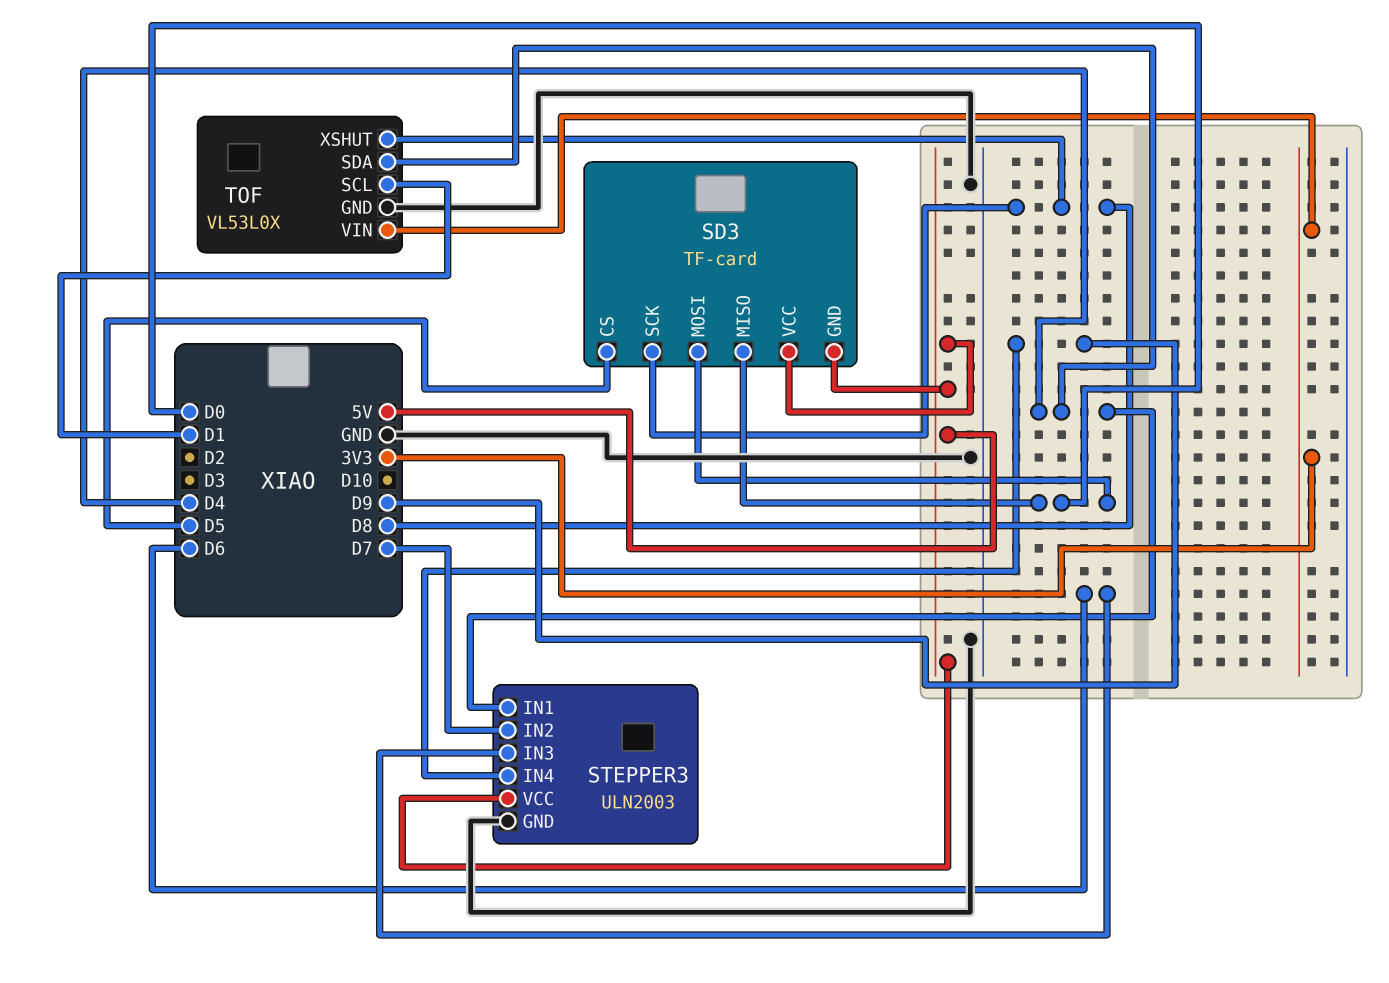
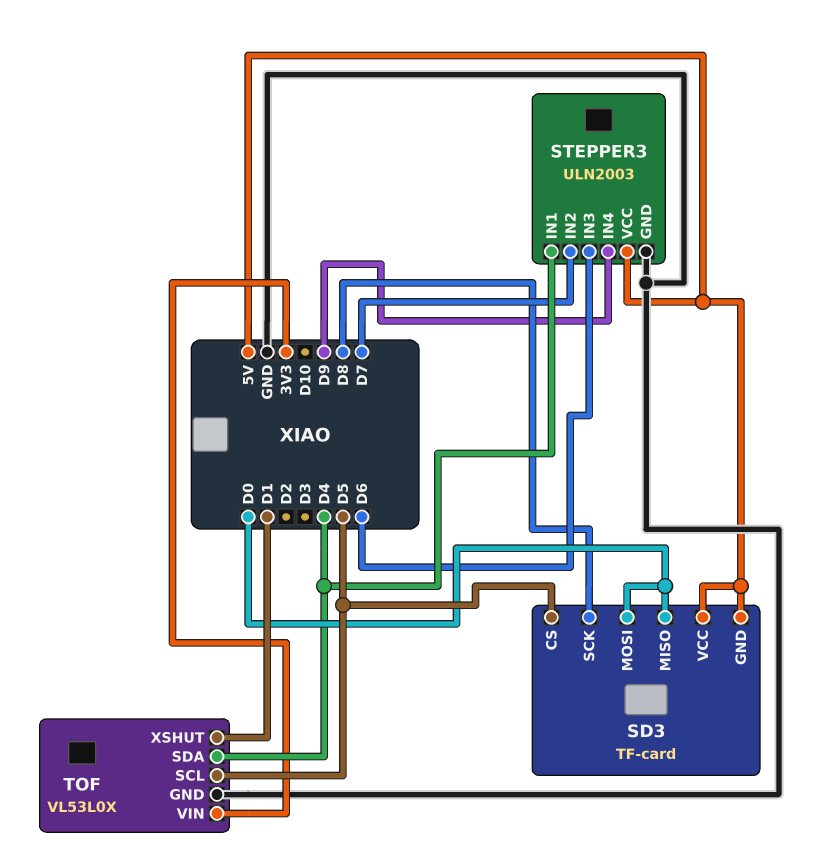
TOF pin SCL: D1 -> D5
TOF pin XSHUT: D8 -> D1

